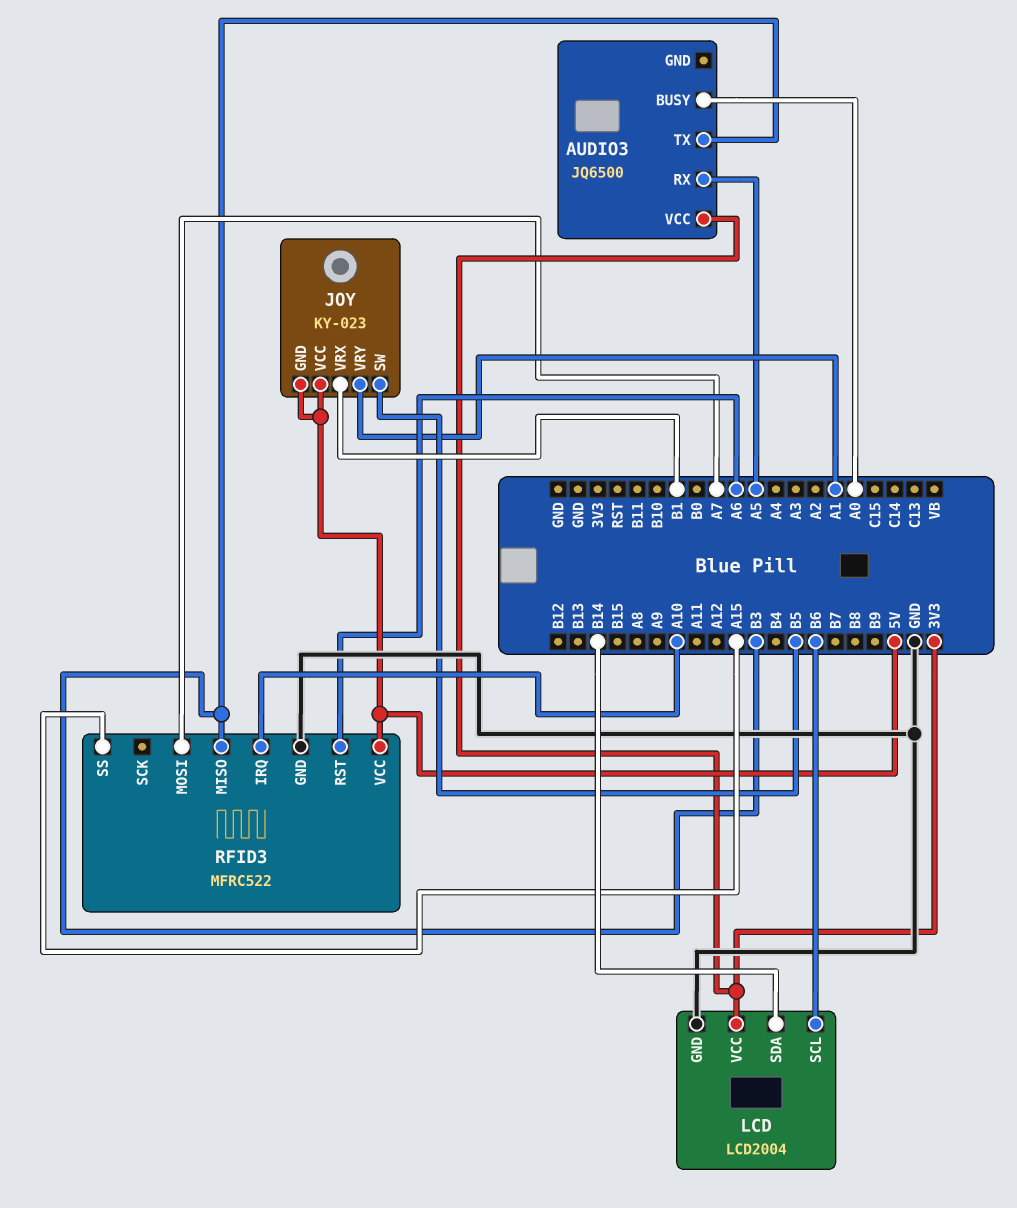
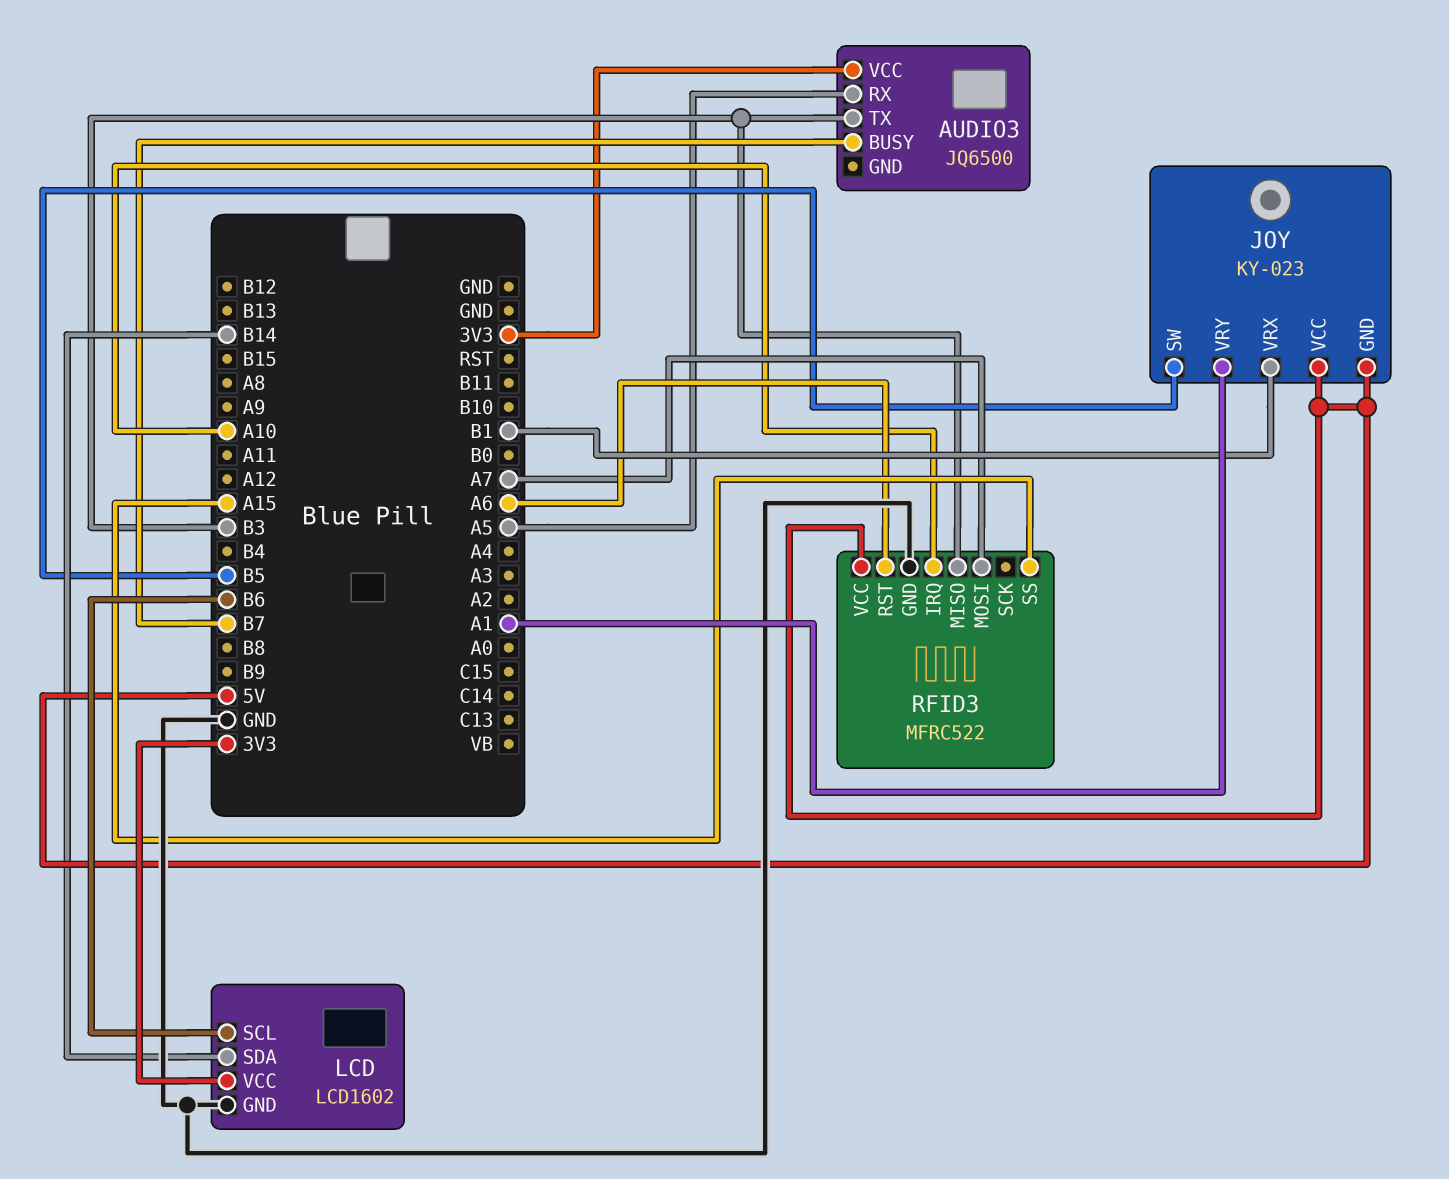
AUDIO3 pin BUSY: A0 -> B7
LCD: LCD2004 -> LCD1602

